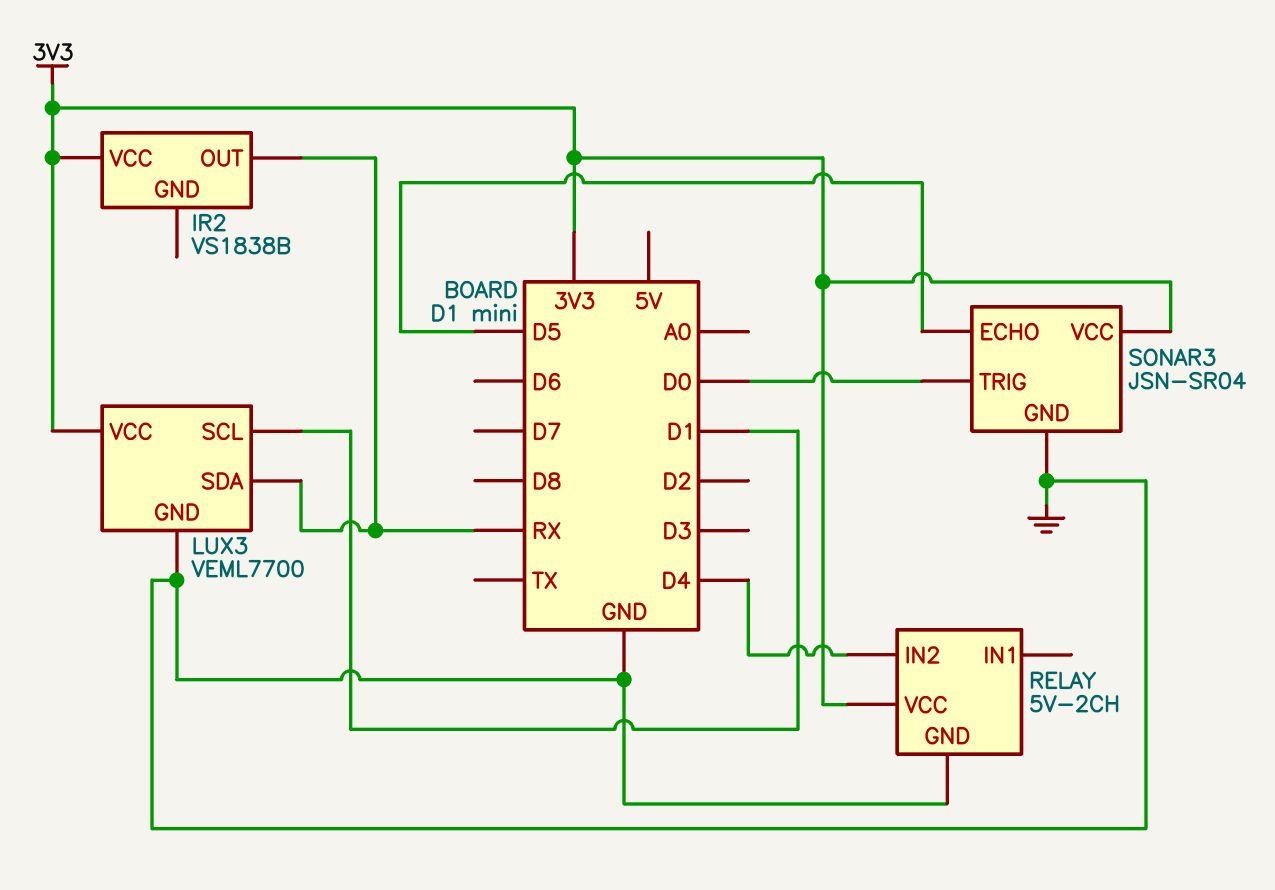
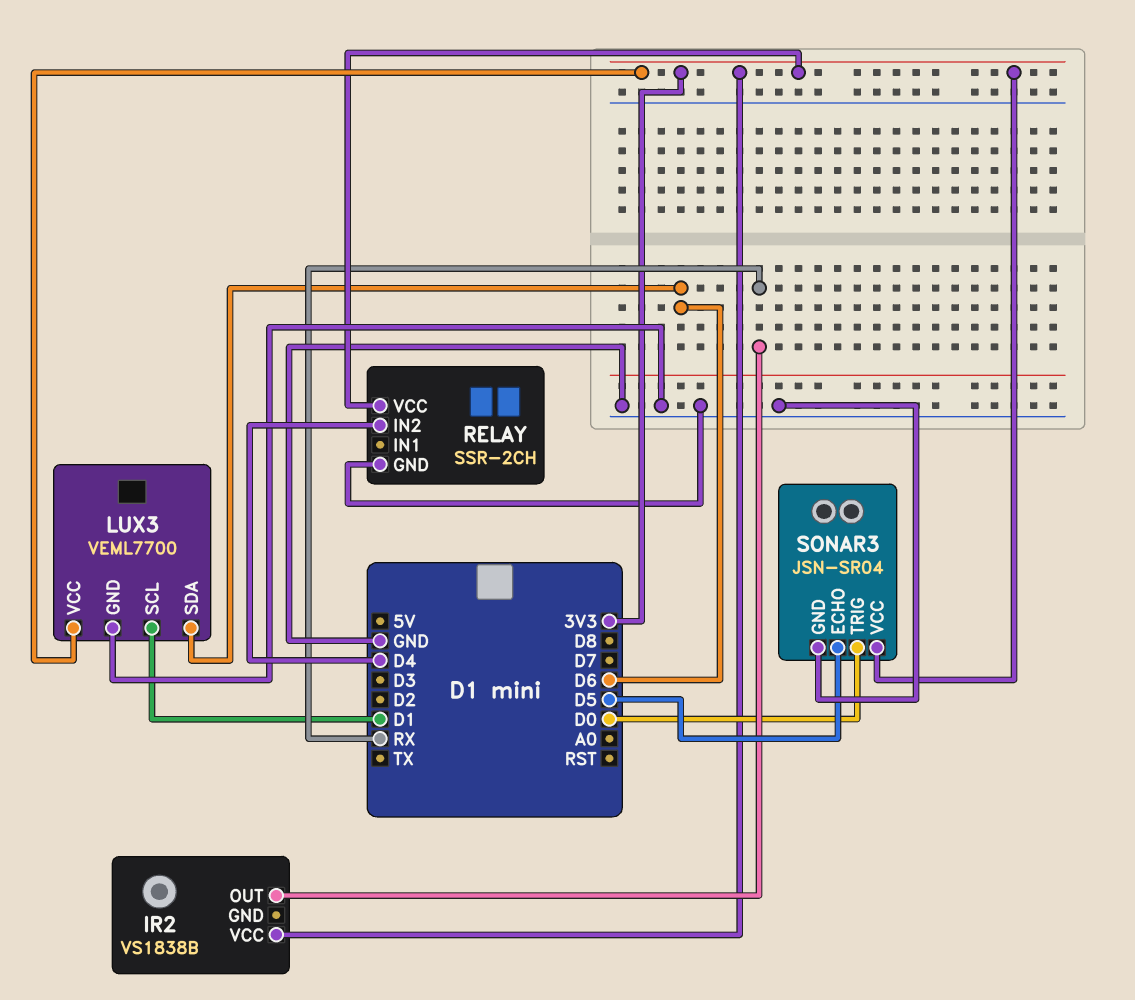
LUX3 pin SDA: RX -> D6
RELAY: 5V-2CH -> SSR-2CH

